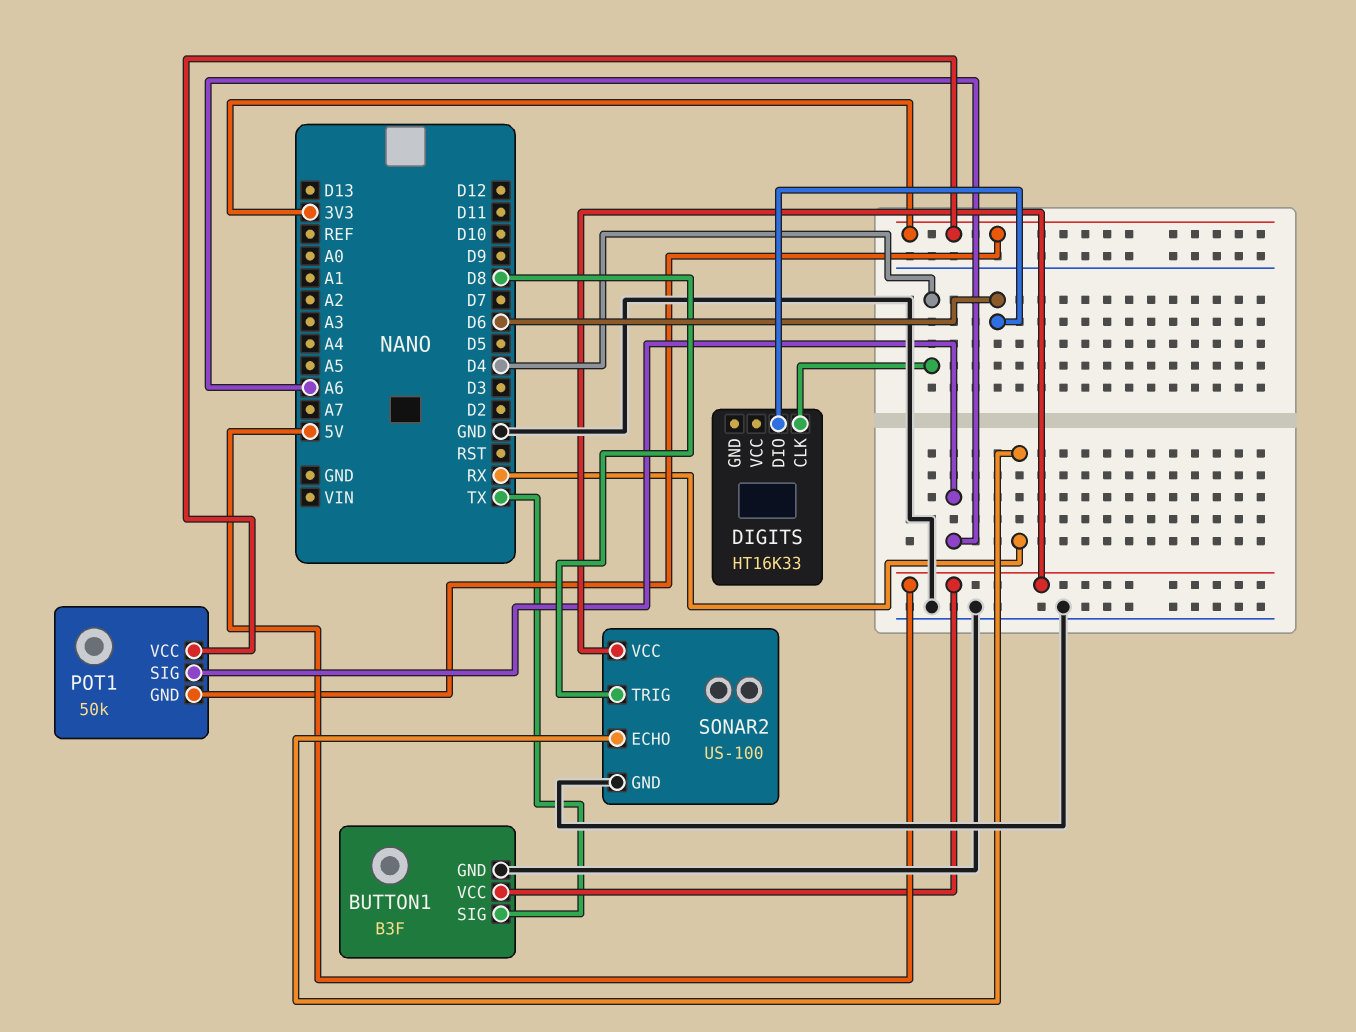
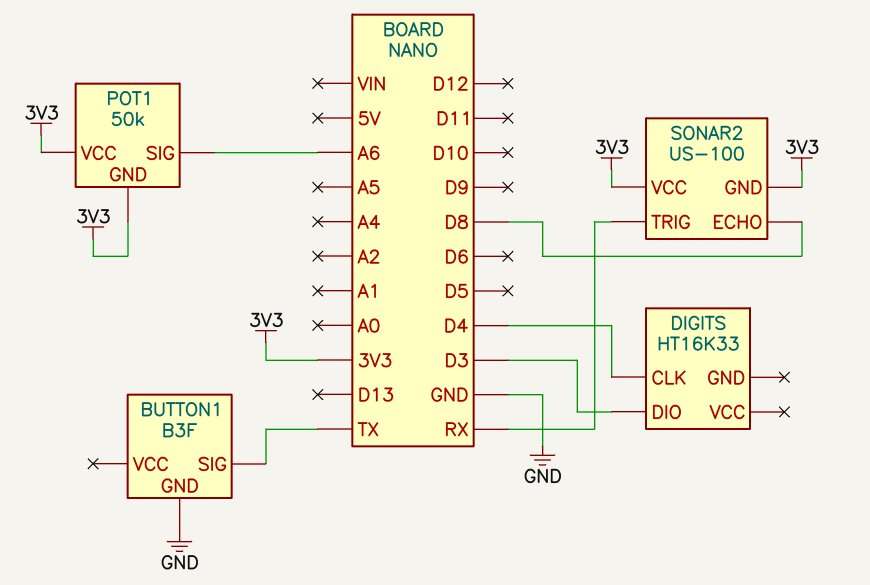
BUTTON1 pin VCC: 5V -> none
DIGITS pin DIO: D6 -> D3
SONAR2 pin ECHO: RX -> D8
SONAR2 pin GND: GND -> 3V3
SONAR2 pin TRIG: D8 -> RX
SONAR2 pin VCC: 5V -> 3V3

